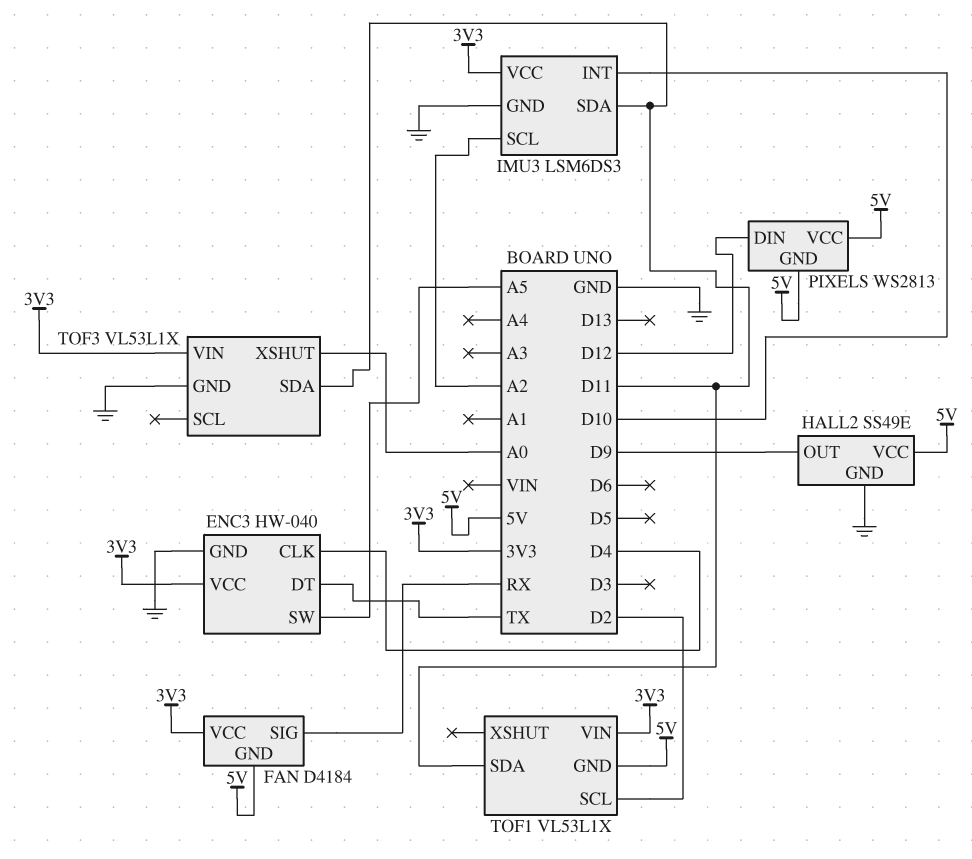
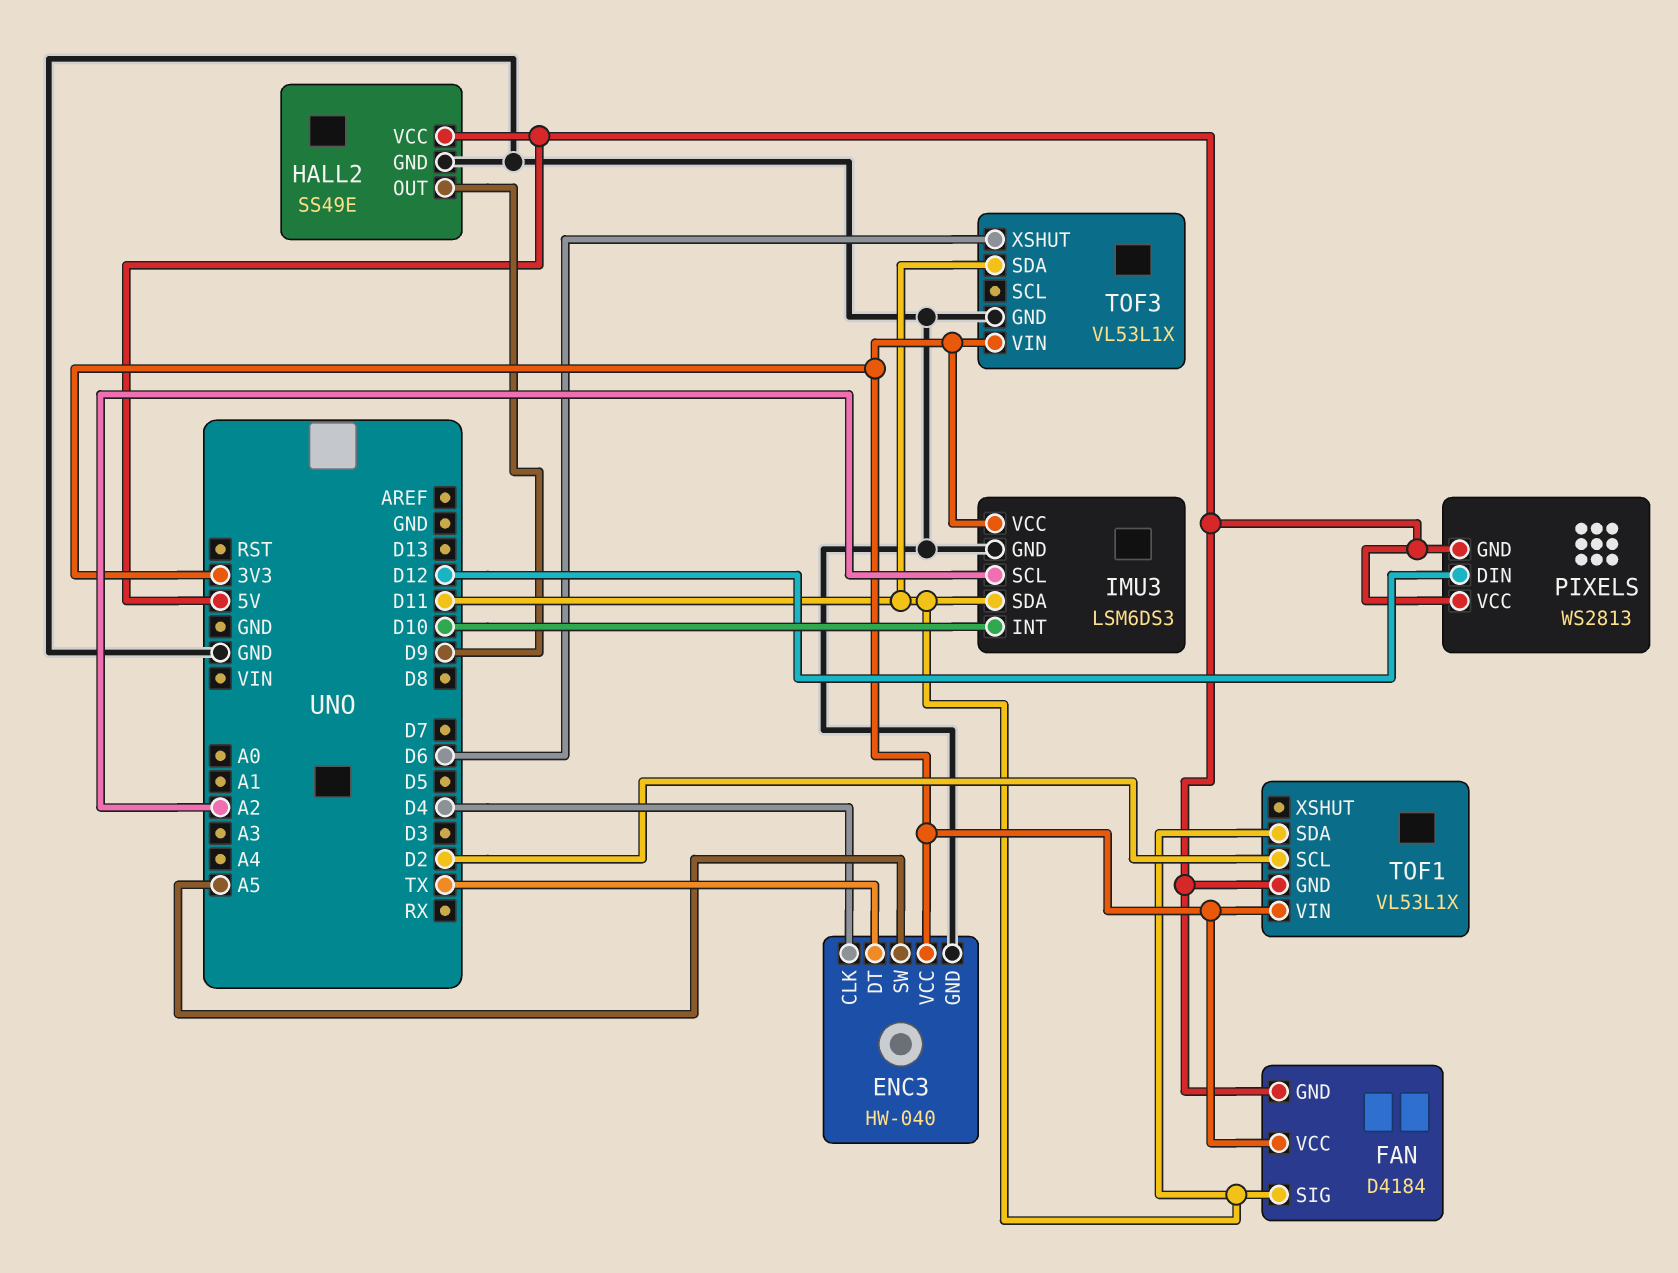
FAN pin SIG: RX -> D11
TOF3 pin XSHUT: A0 -> D6

